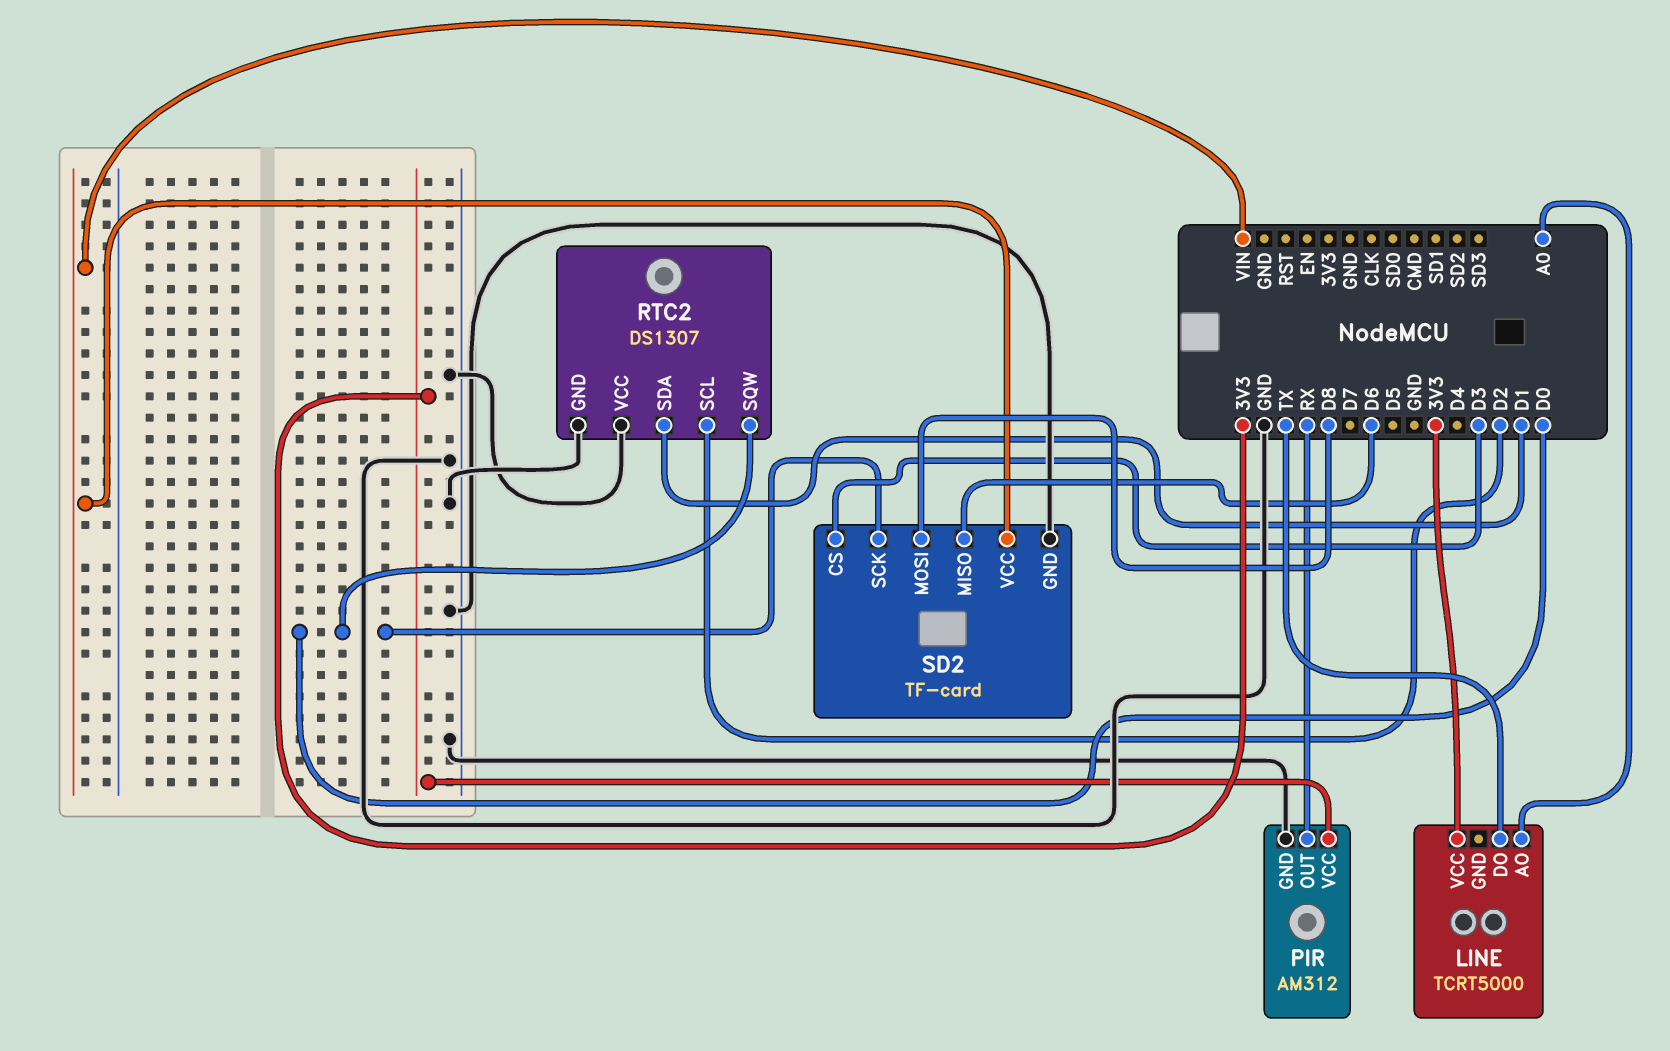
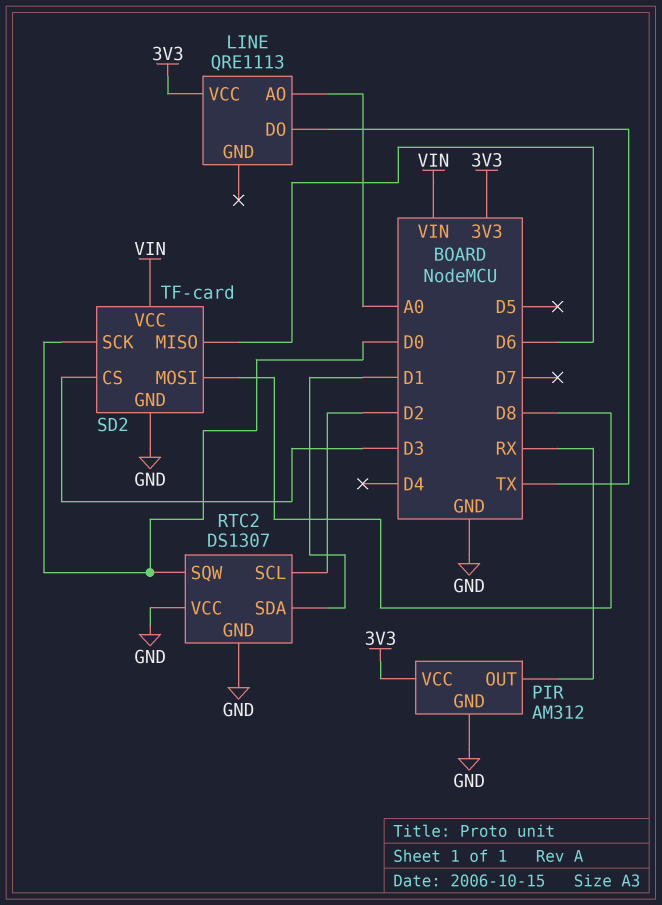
LINE: TCRT5000 -> QRE1113

